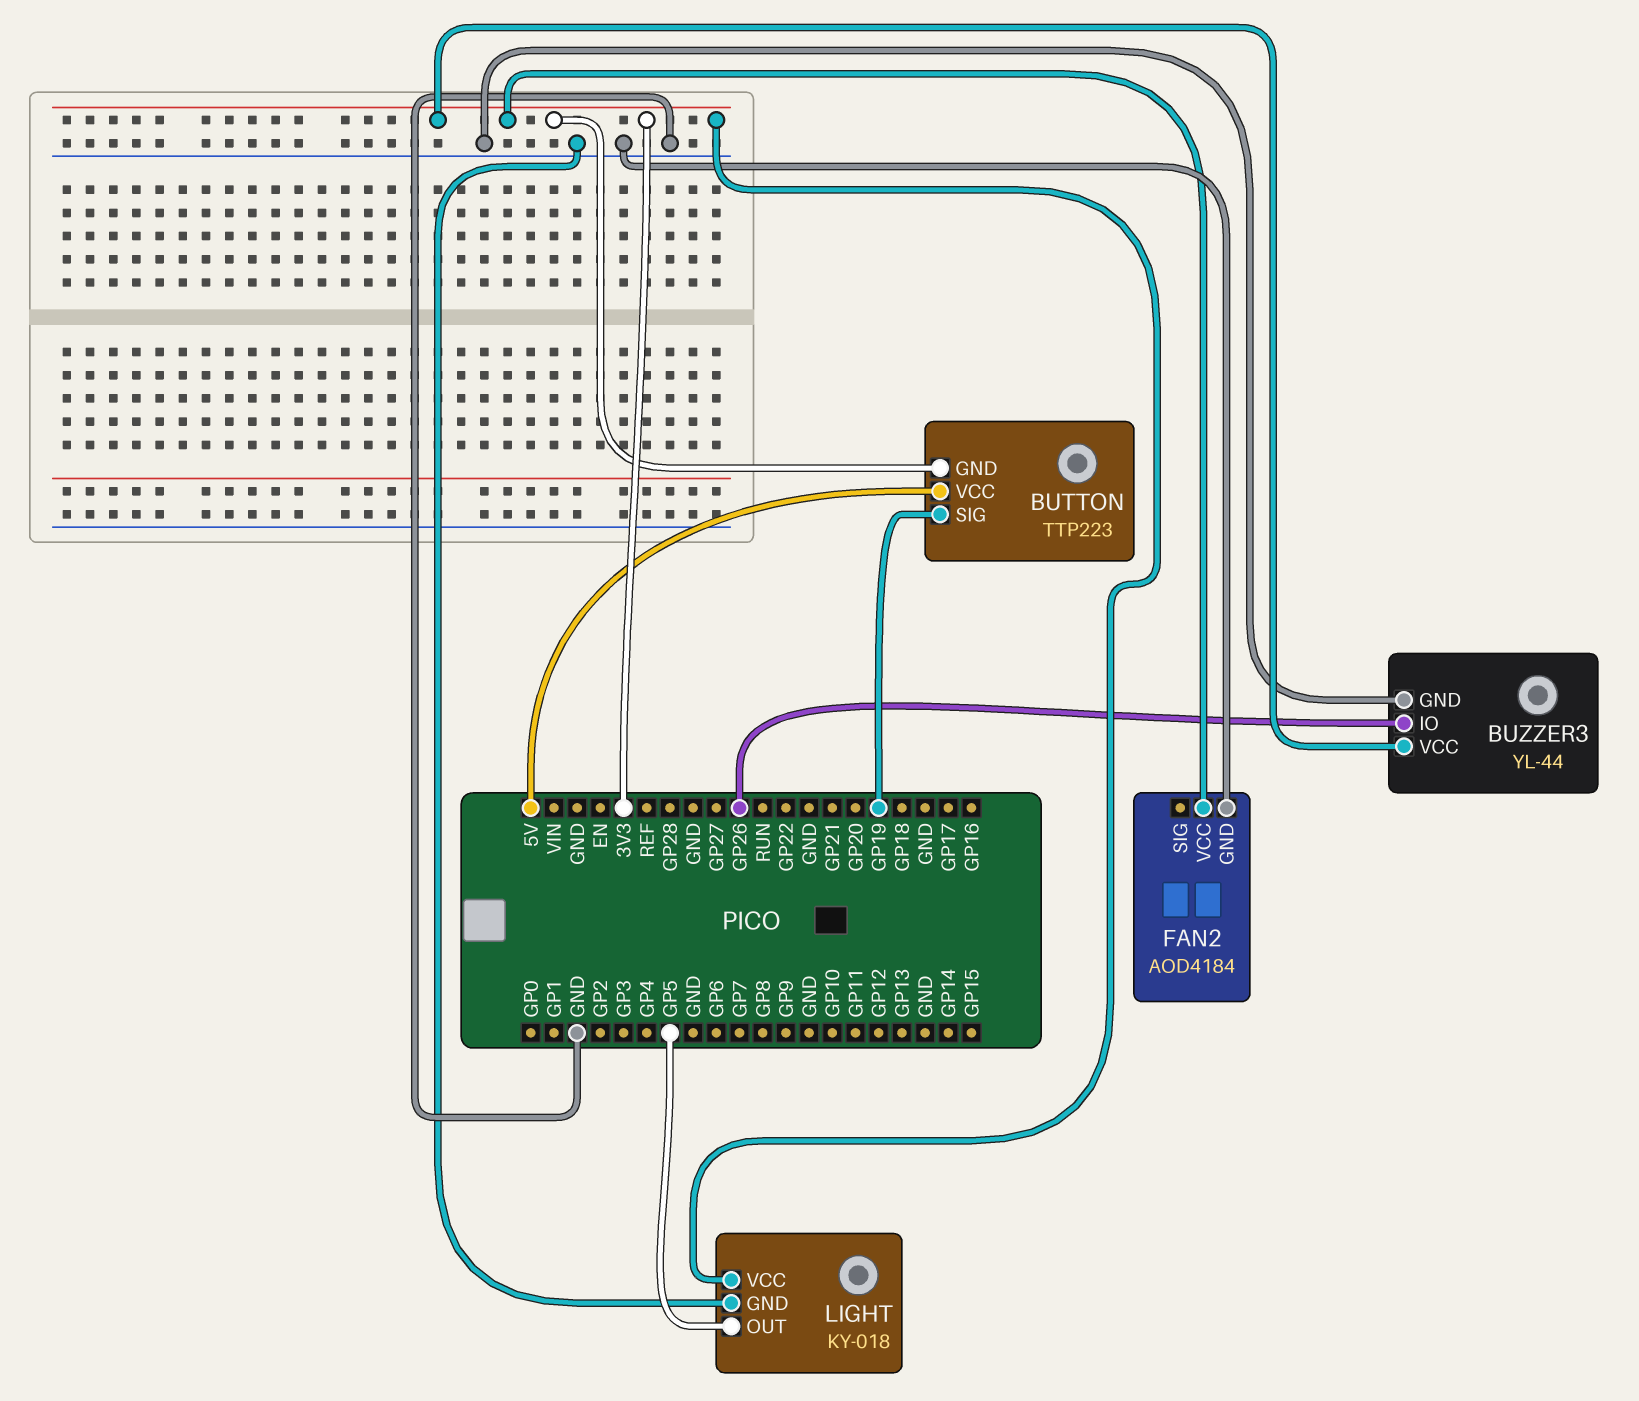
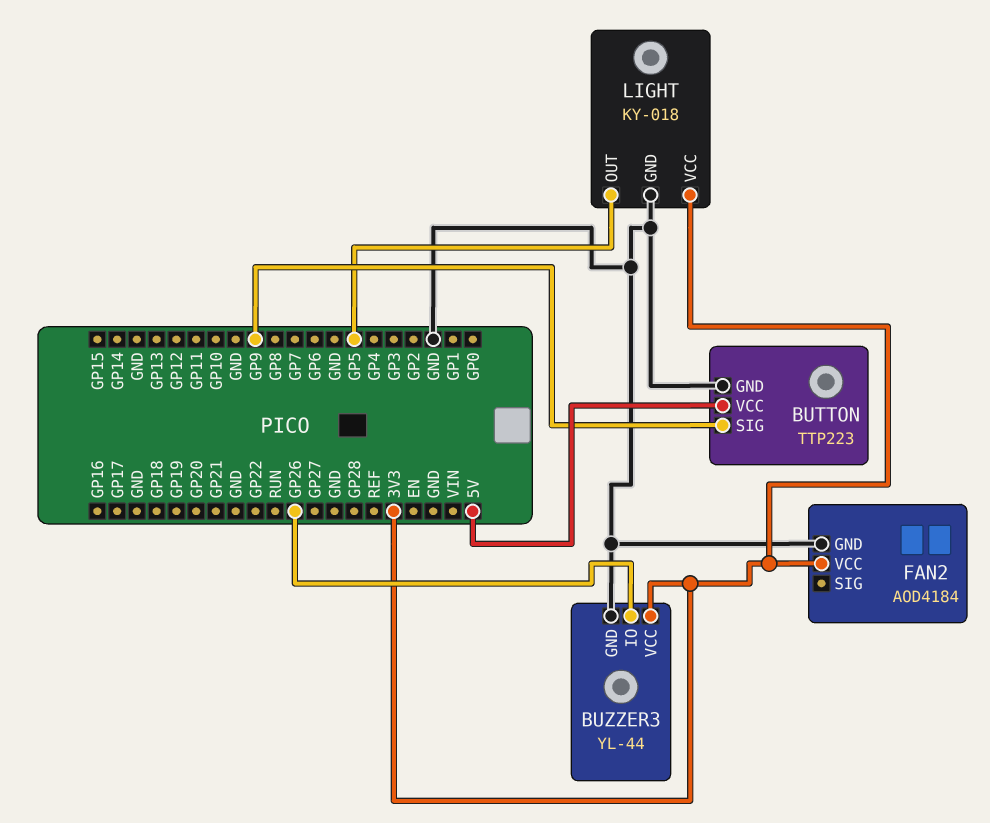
BUTTON pin GND: 3V3 -> GND
BUTTON pin SIG: GP19 -> GP9

